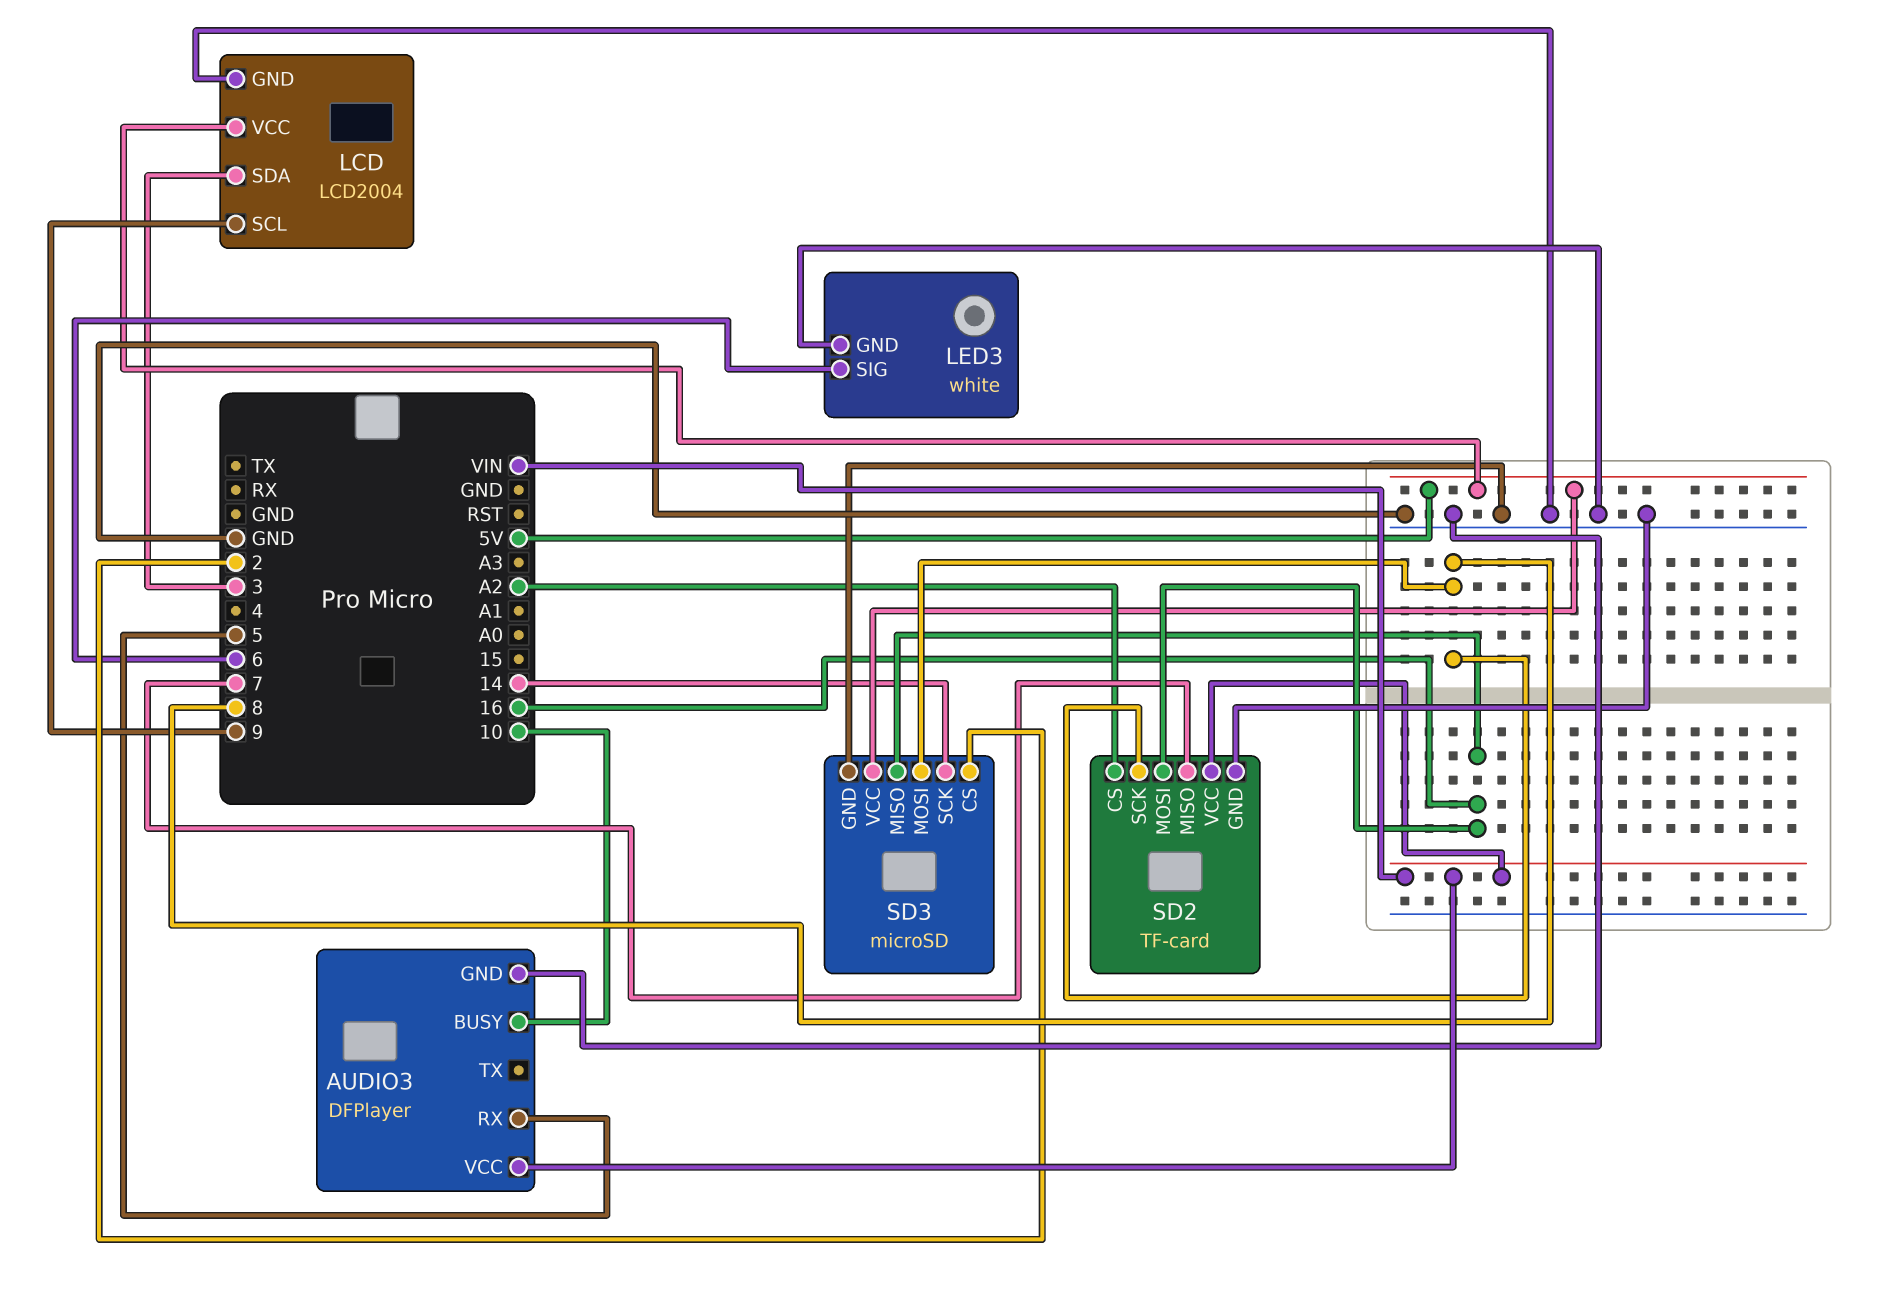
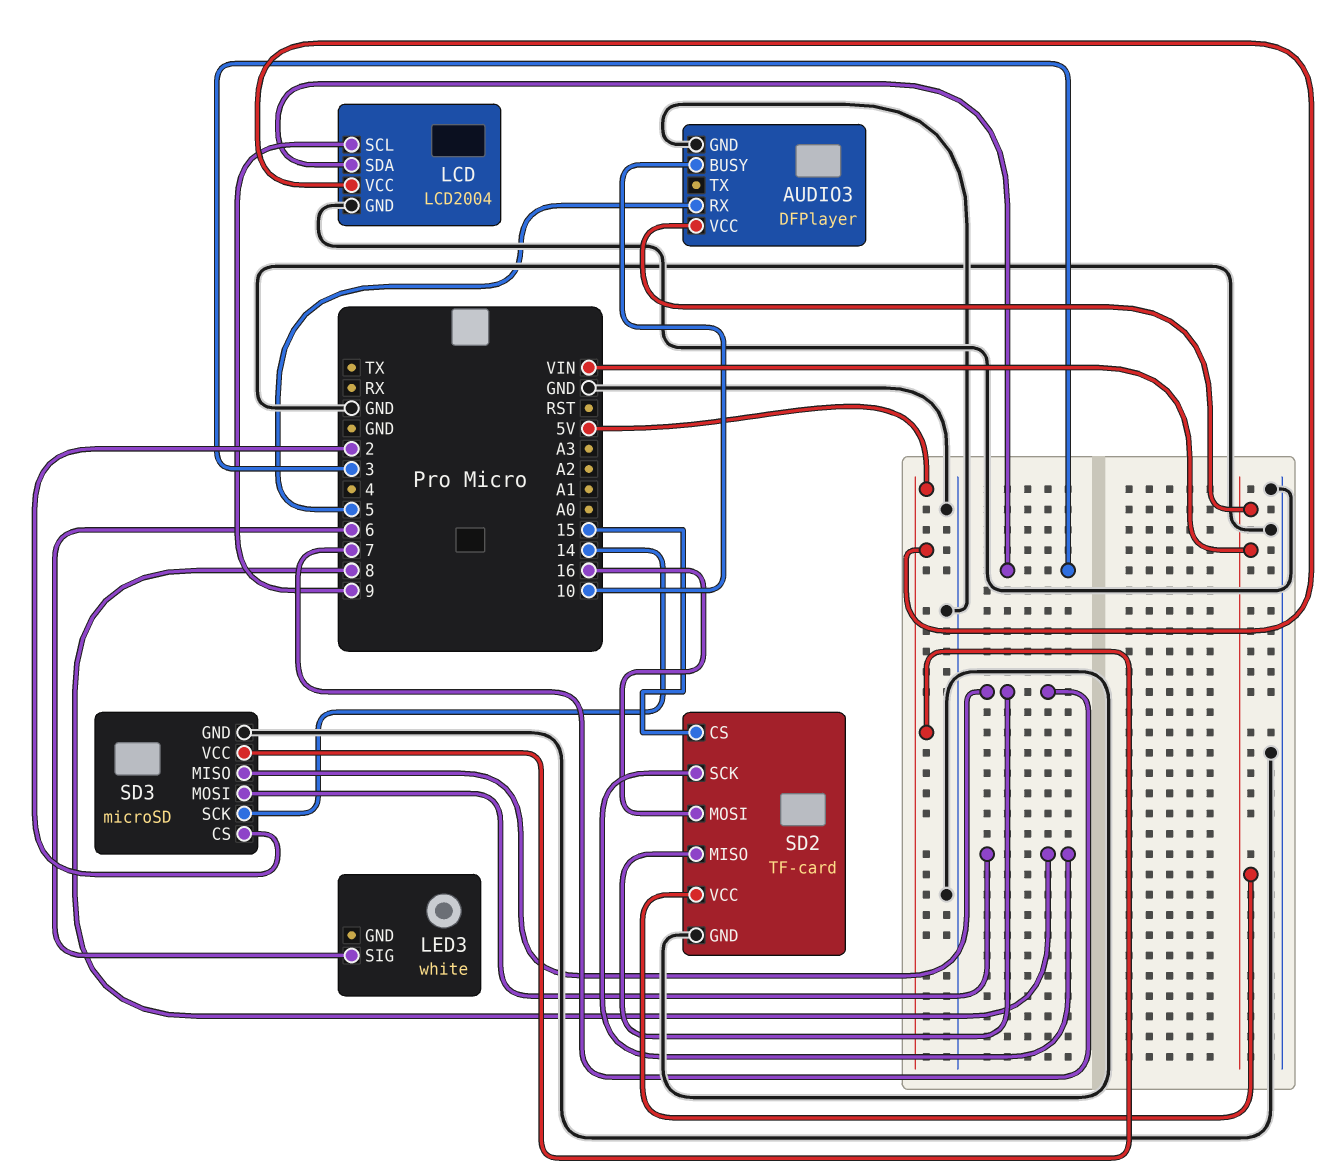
LED3 pin GND: GND -> none
SD2 pin CS: A2 -> 15
SD3 pin MISO: 16 -> 7

